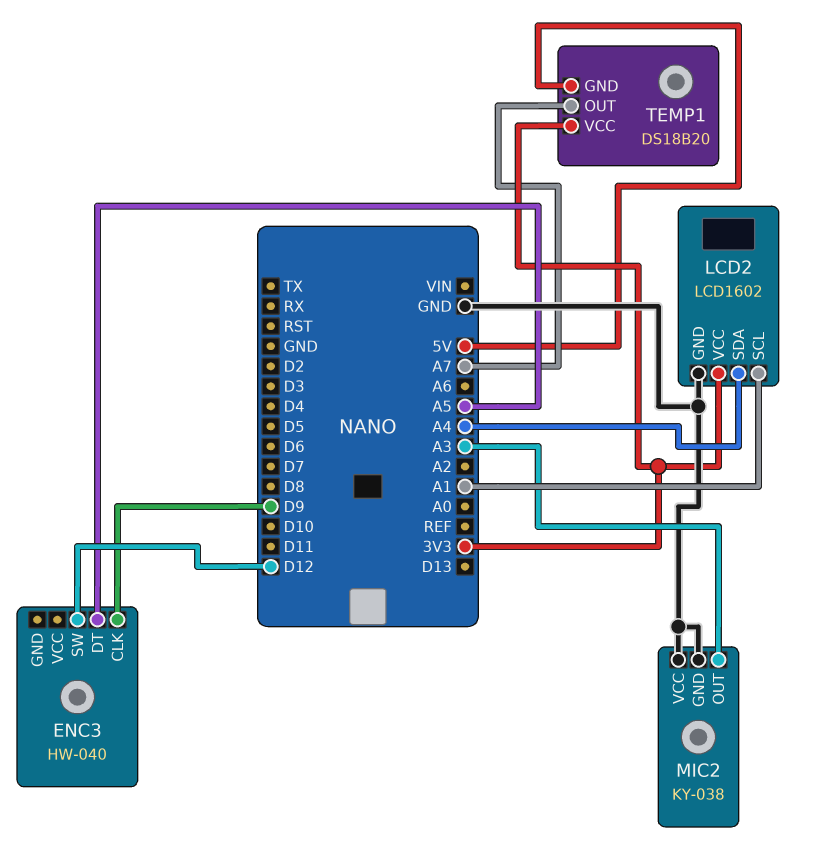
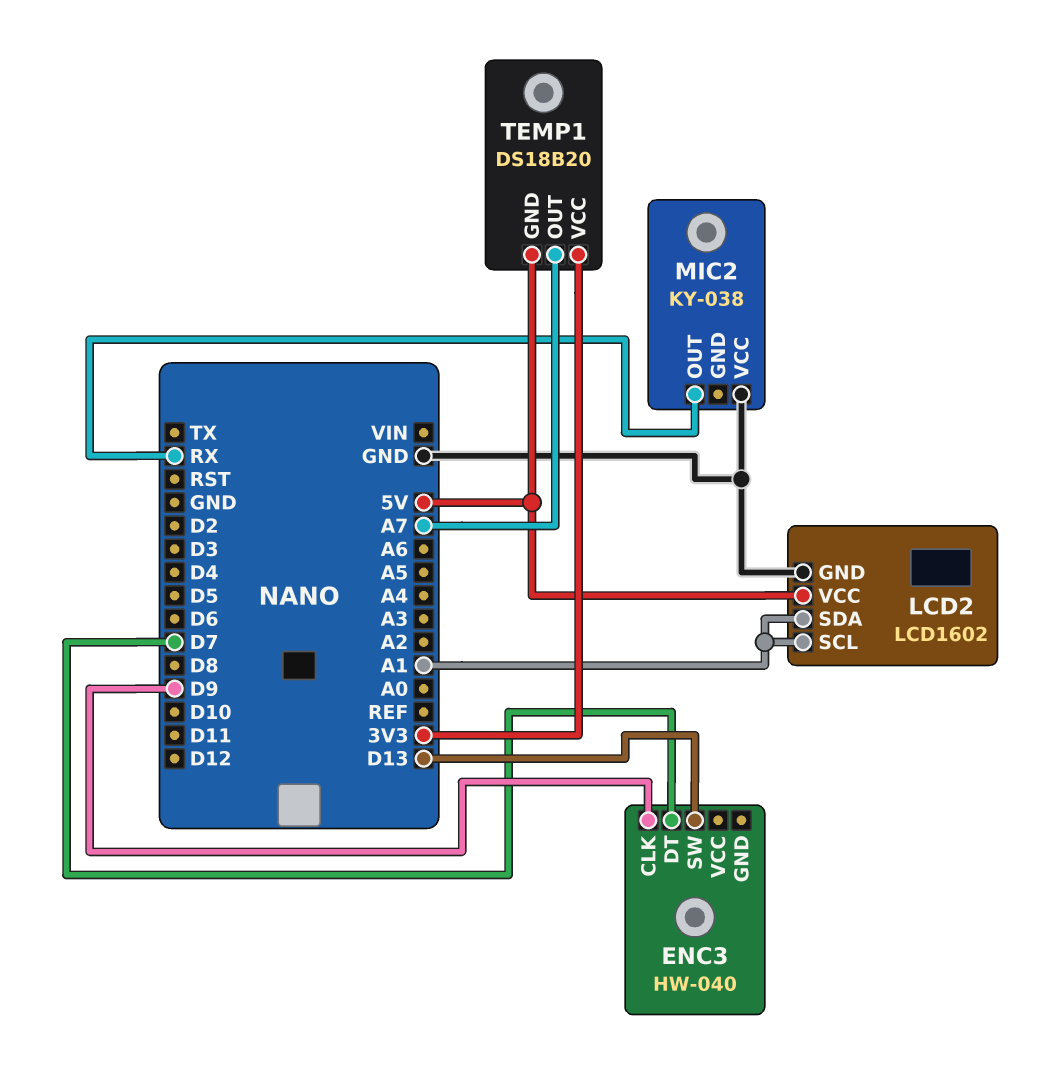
ENC3 pin DT: A5 -> D7
ENC3 pin SW: D12 -> D13
LCD2 pin SDA: A4 -> A1
LCD2 pin VCC: 3V3 -> 5V
MIC2 pin GND: GND -> none
MIC2 pin OUT: A3 -> RX

